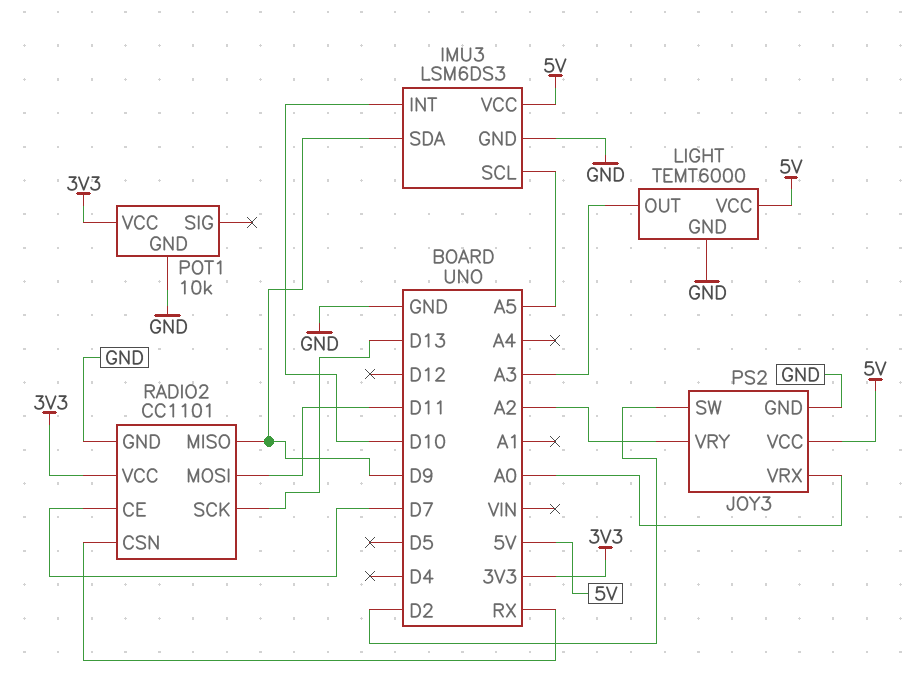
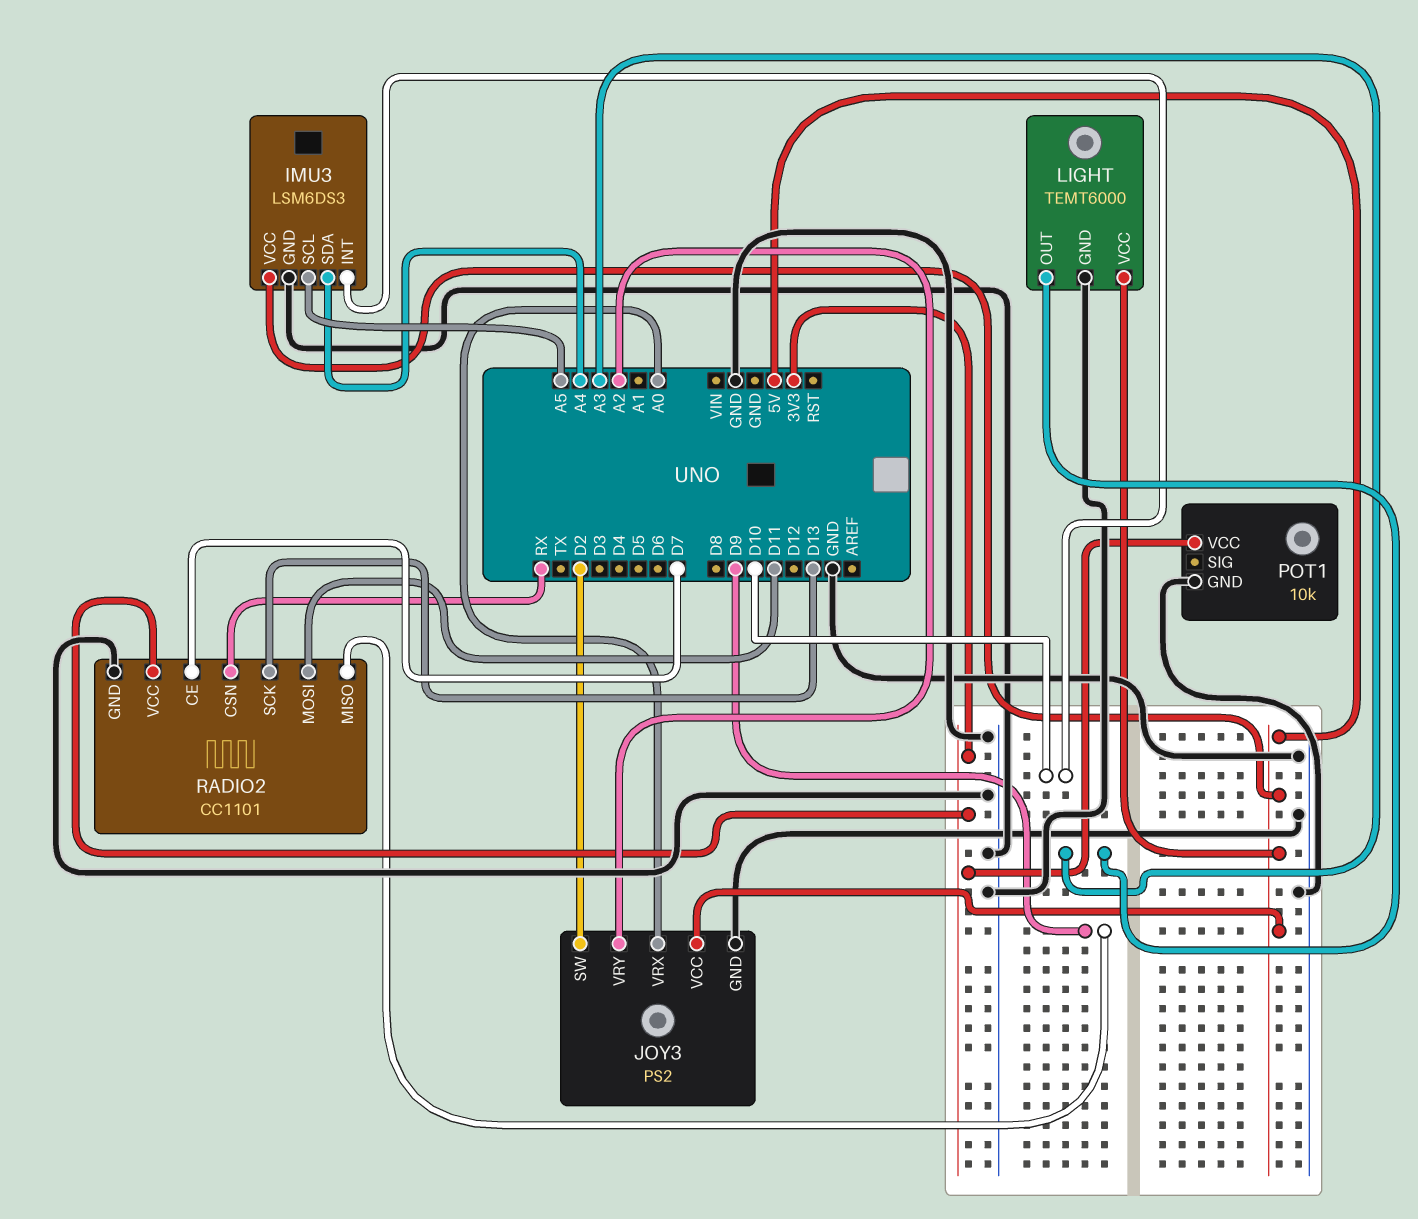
IMU3 pin SDA: D9 -> A4

